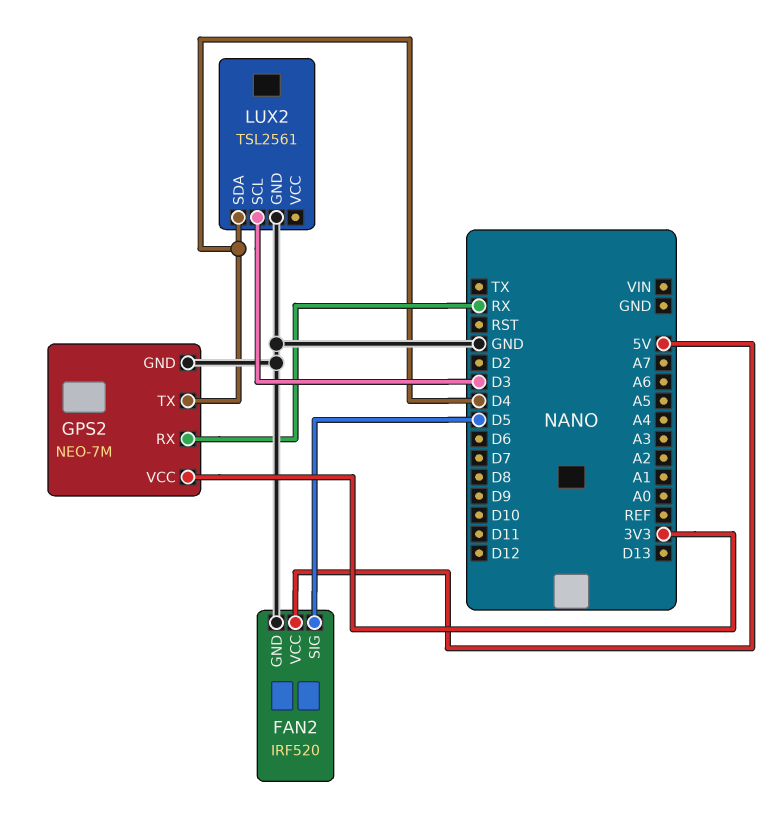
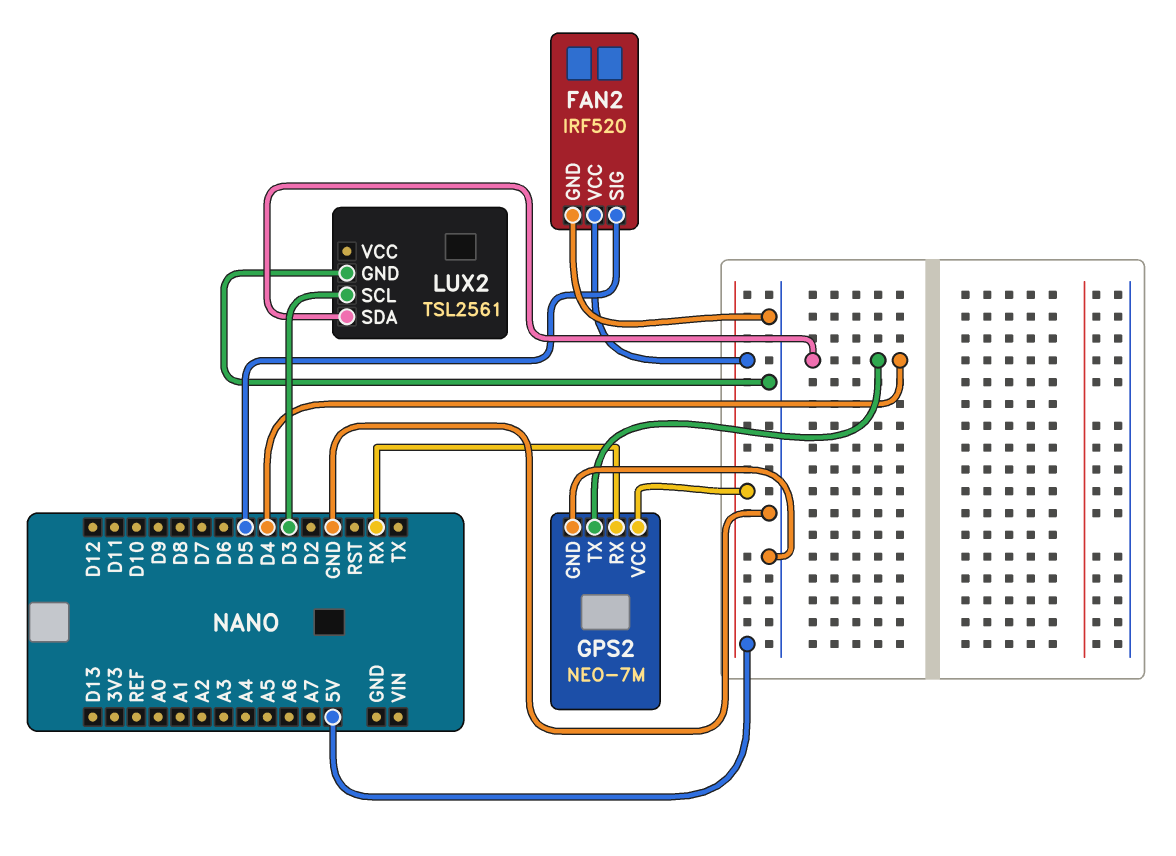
GPS2 pin VCC: 3V3 -> 5V

